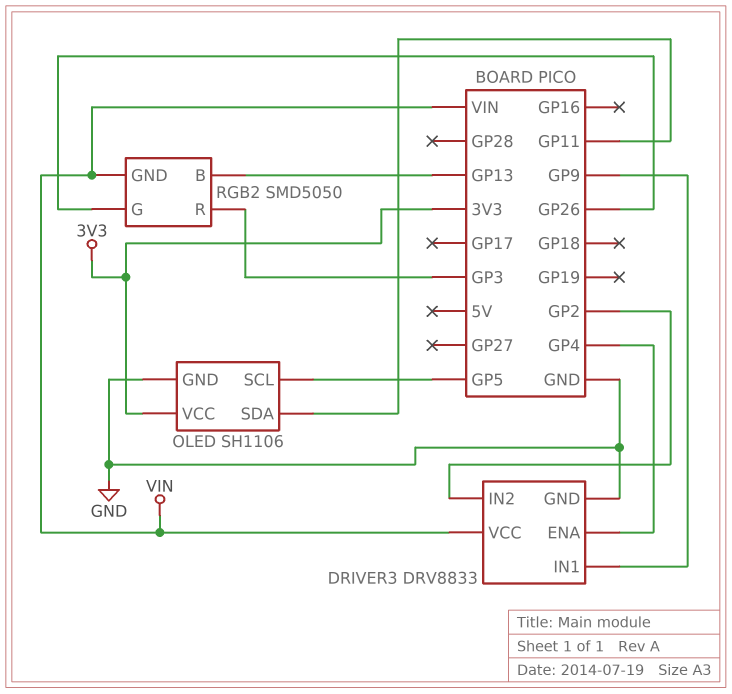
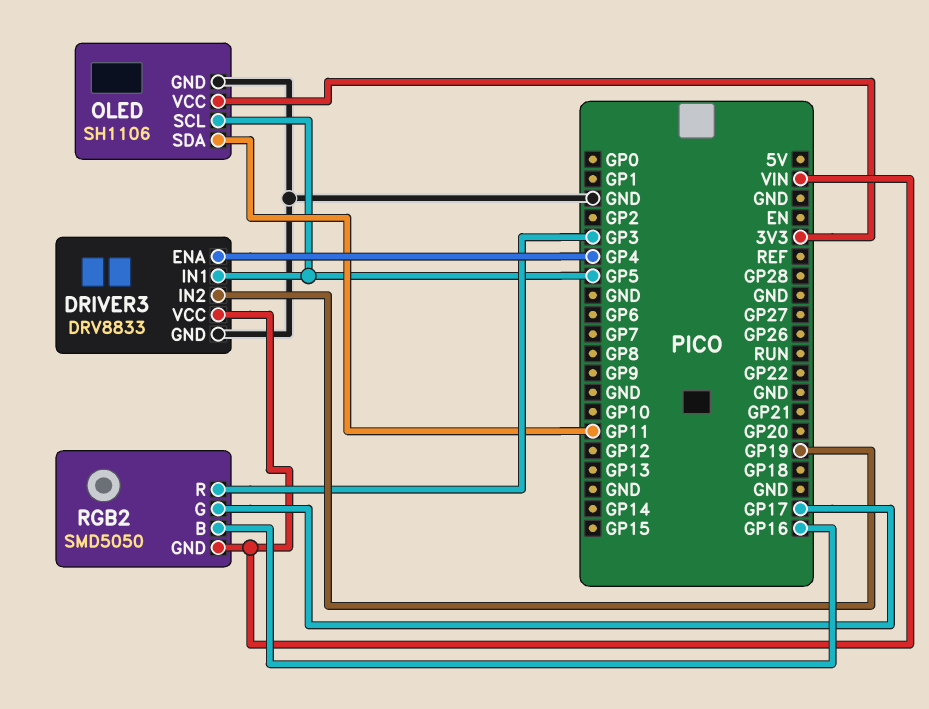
DRIVER3 pin IN1: GP9 -> GP5
DRIVER3 pin IN2: GP2 -> GP19
RGB2 pin B: GP13 -> GP16
RGB2 pin G: GP26 -> GP17

